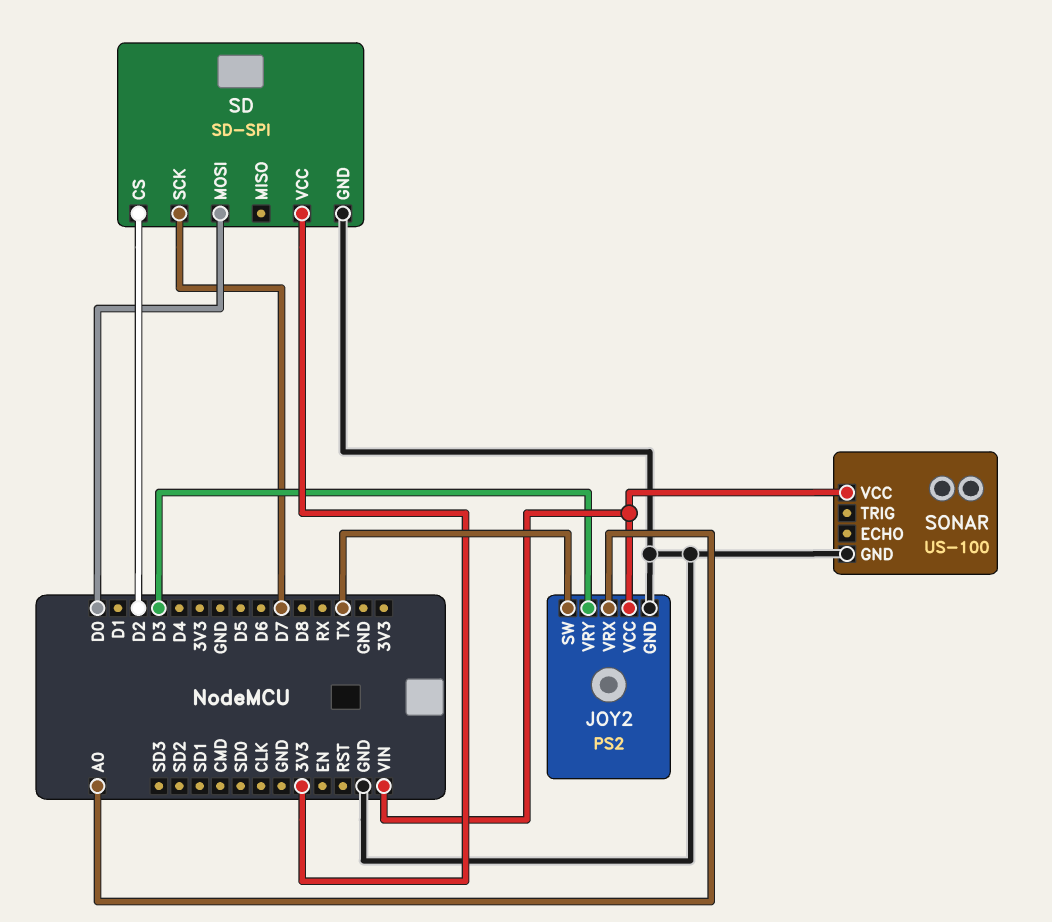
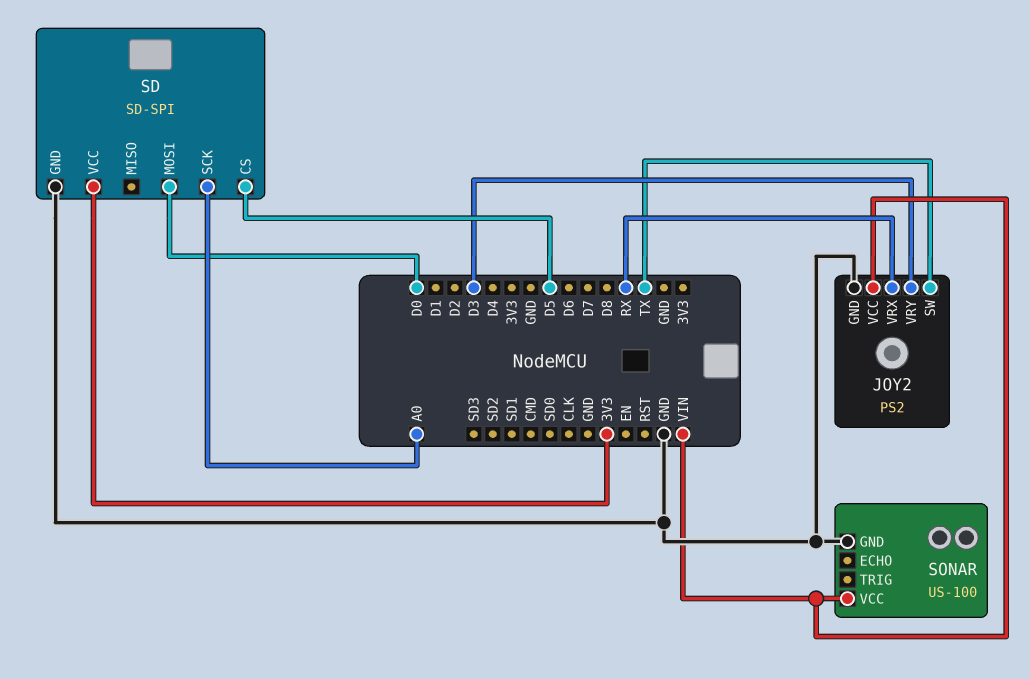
JOY2 pin VRX: A0 -> RX
SD pin CS: D2 -> D5
SD pin SCK: D7 -> A0

